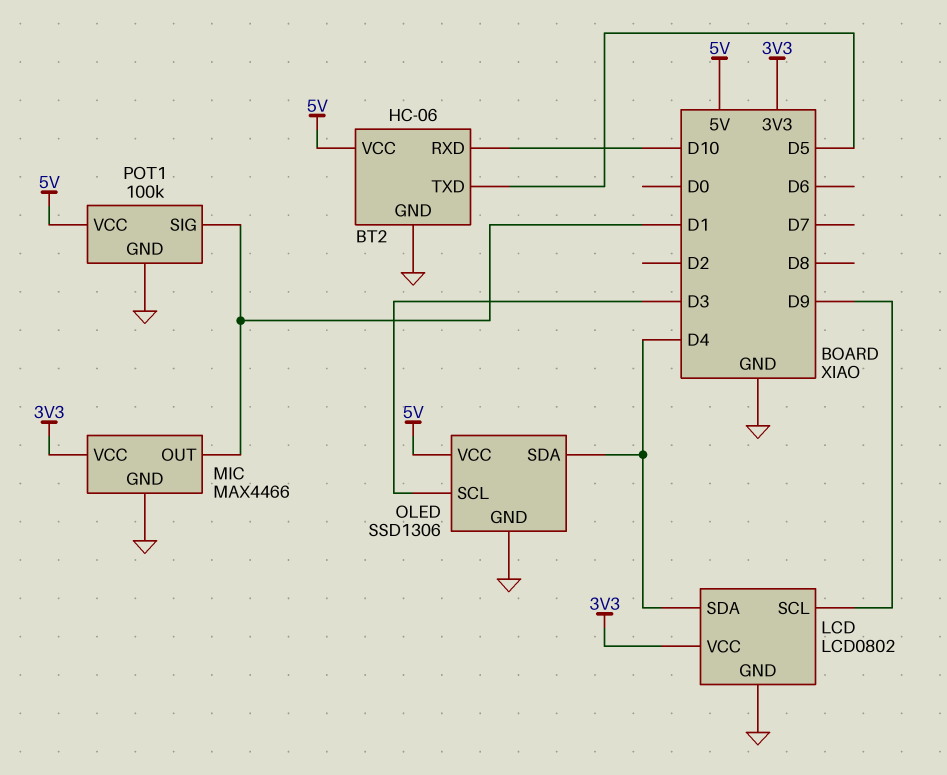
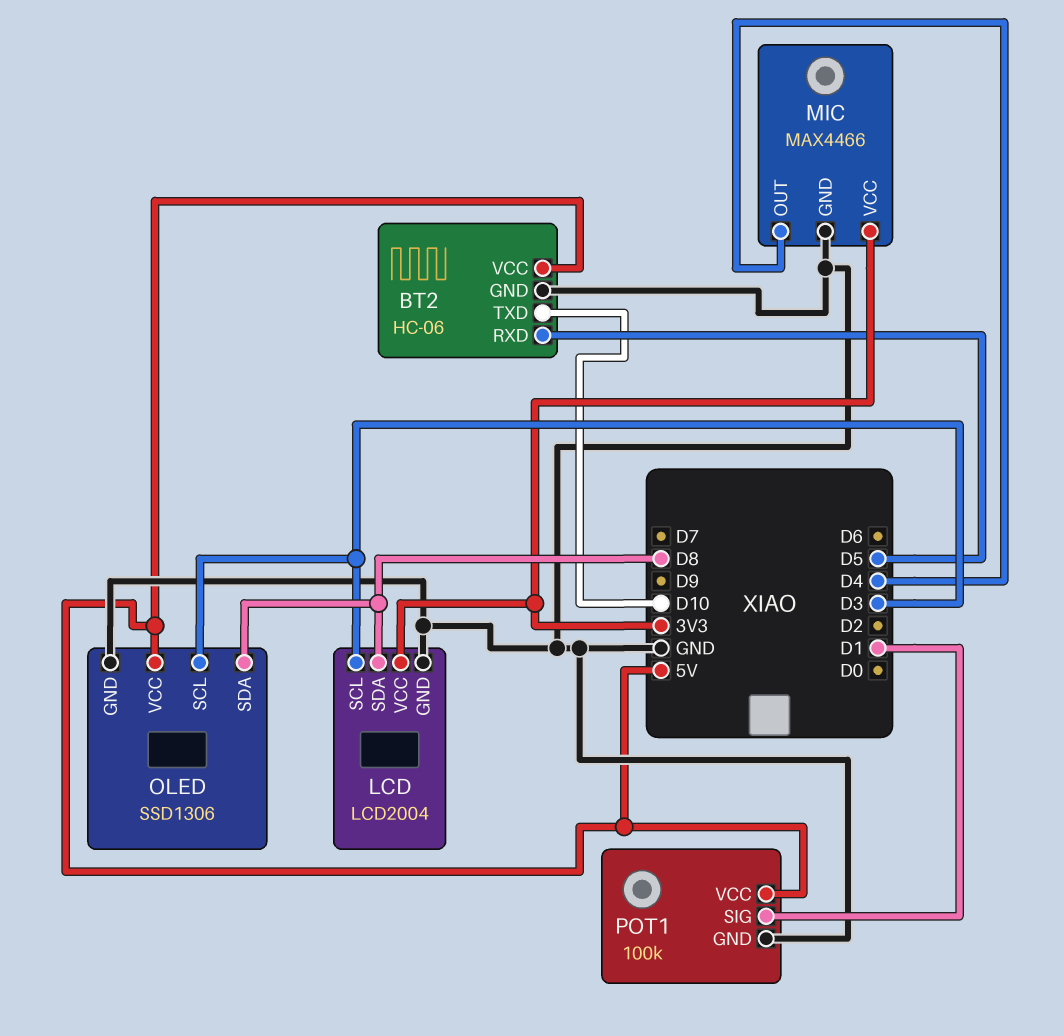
BT2 pin RXD: D10 -> D5
BT2 pin TXD: D5 -> D10
LCD: LCD0802 -> LCD2004
LCD pin SCL: D9 -> D3
LCD pin SDA: D4 -> D8
MIC pin OUT: D1 -> D4
OLED pin SDA: D4 -> D8

